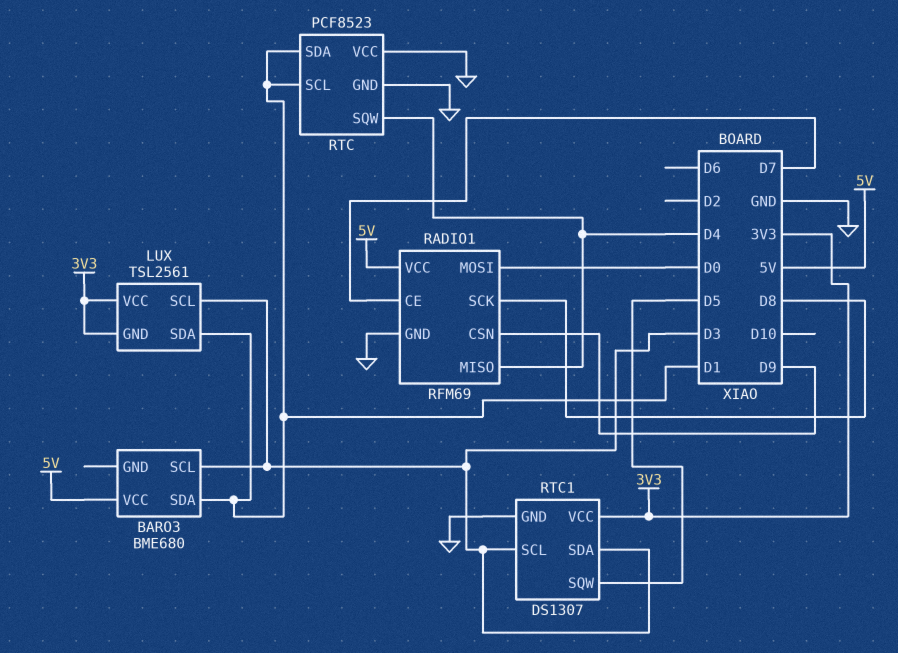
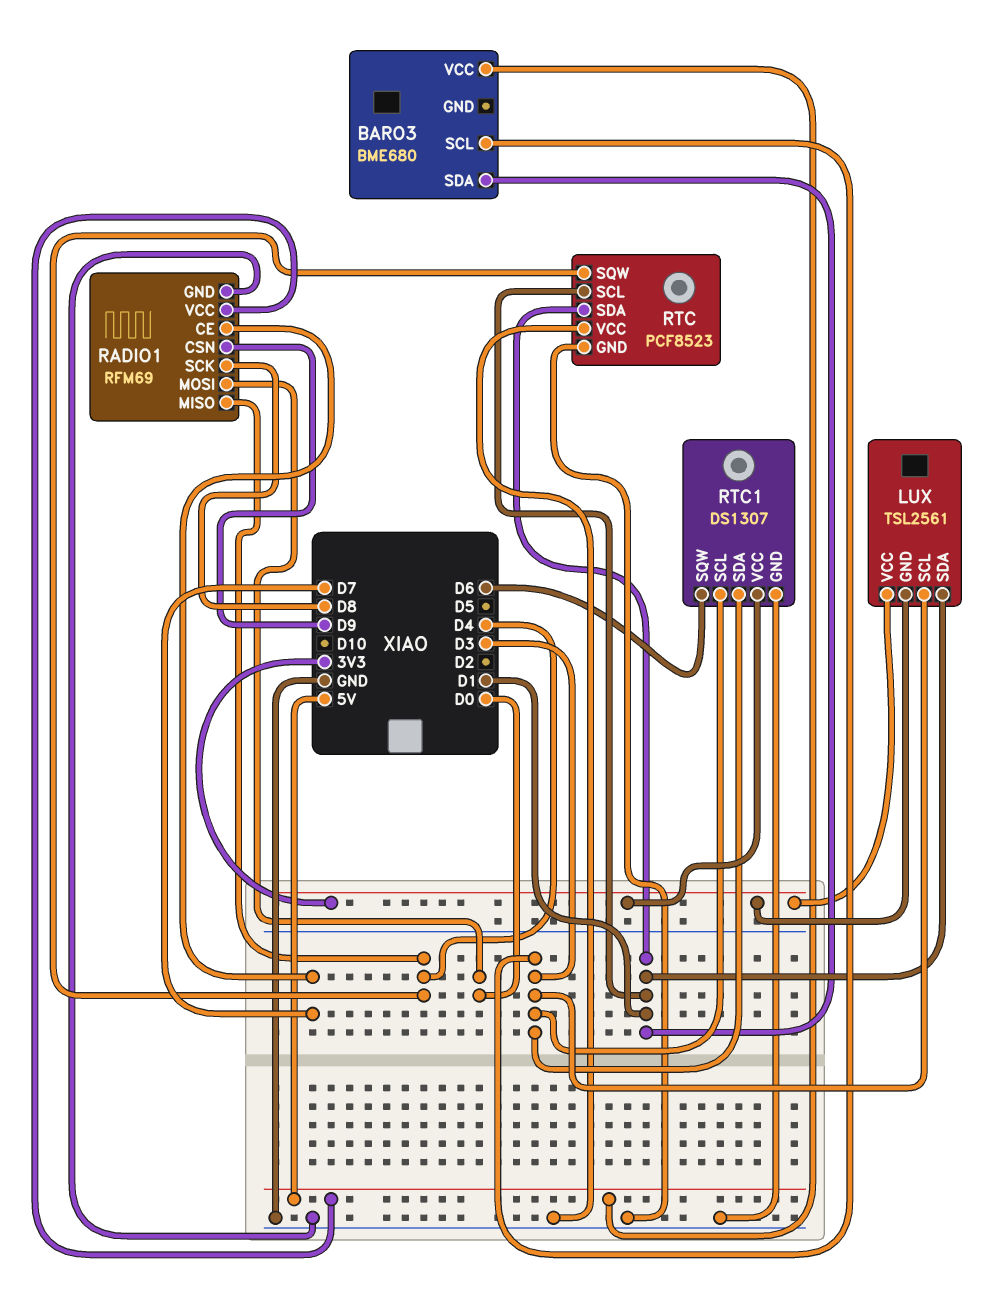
RTC1 pin SQW: D5 -> D6

